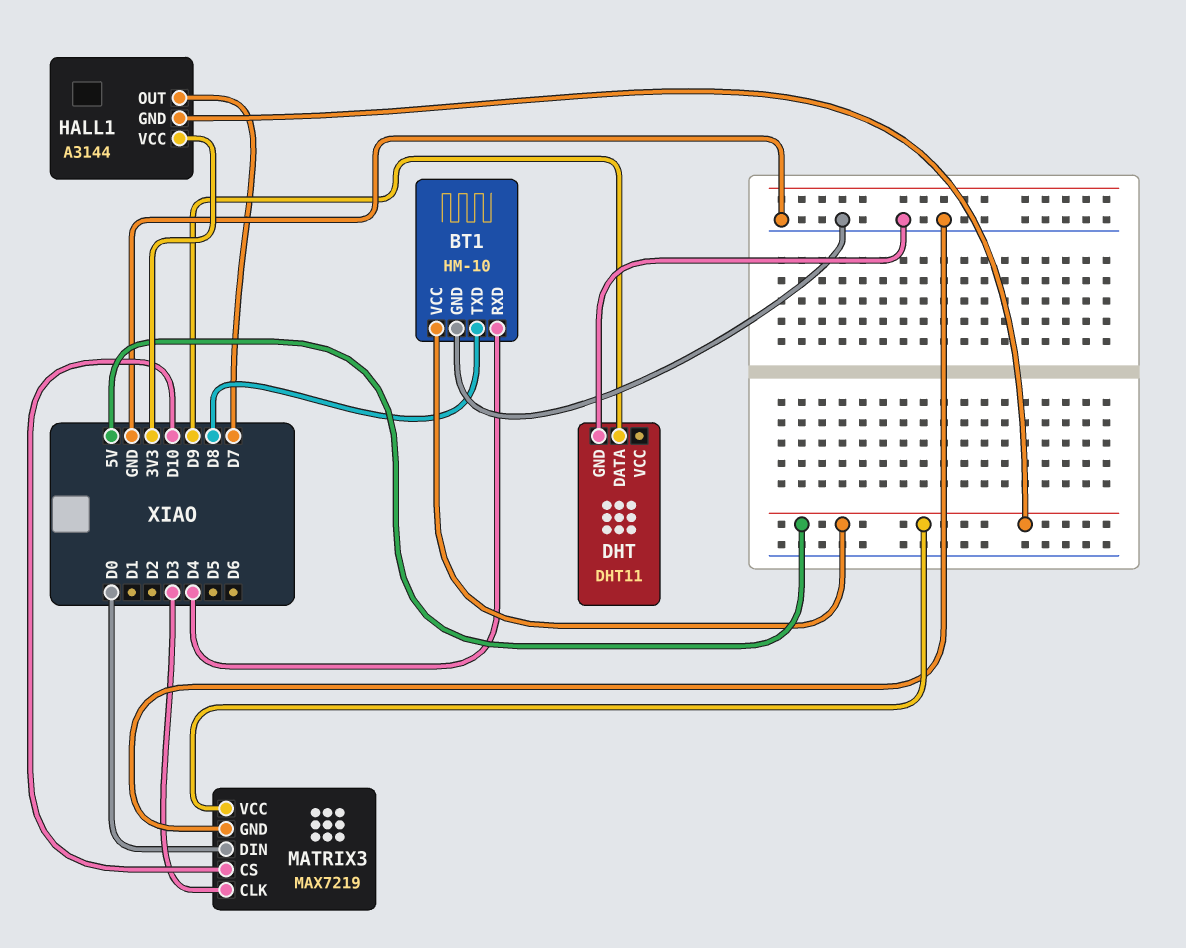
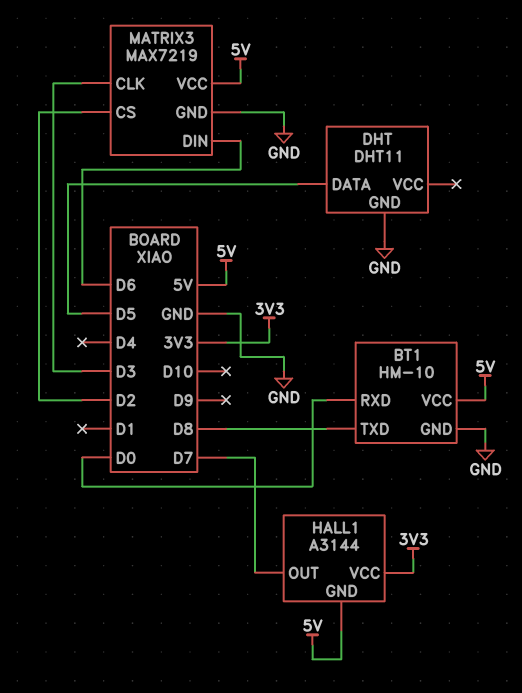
BT1 pin RXD: D4 -> D0
DHT pin DATA: D9 -> D5
MATRIX3 pin CS: D10 -> D2
MATRIX3 pin DIN: D0 -> D6

